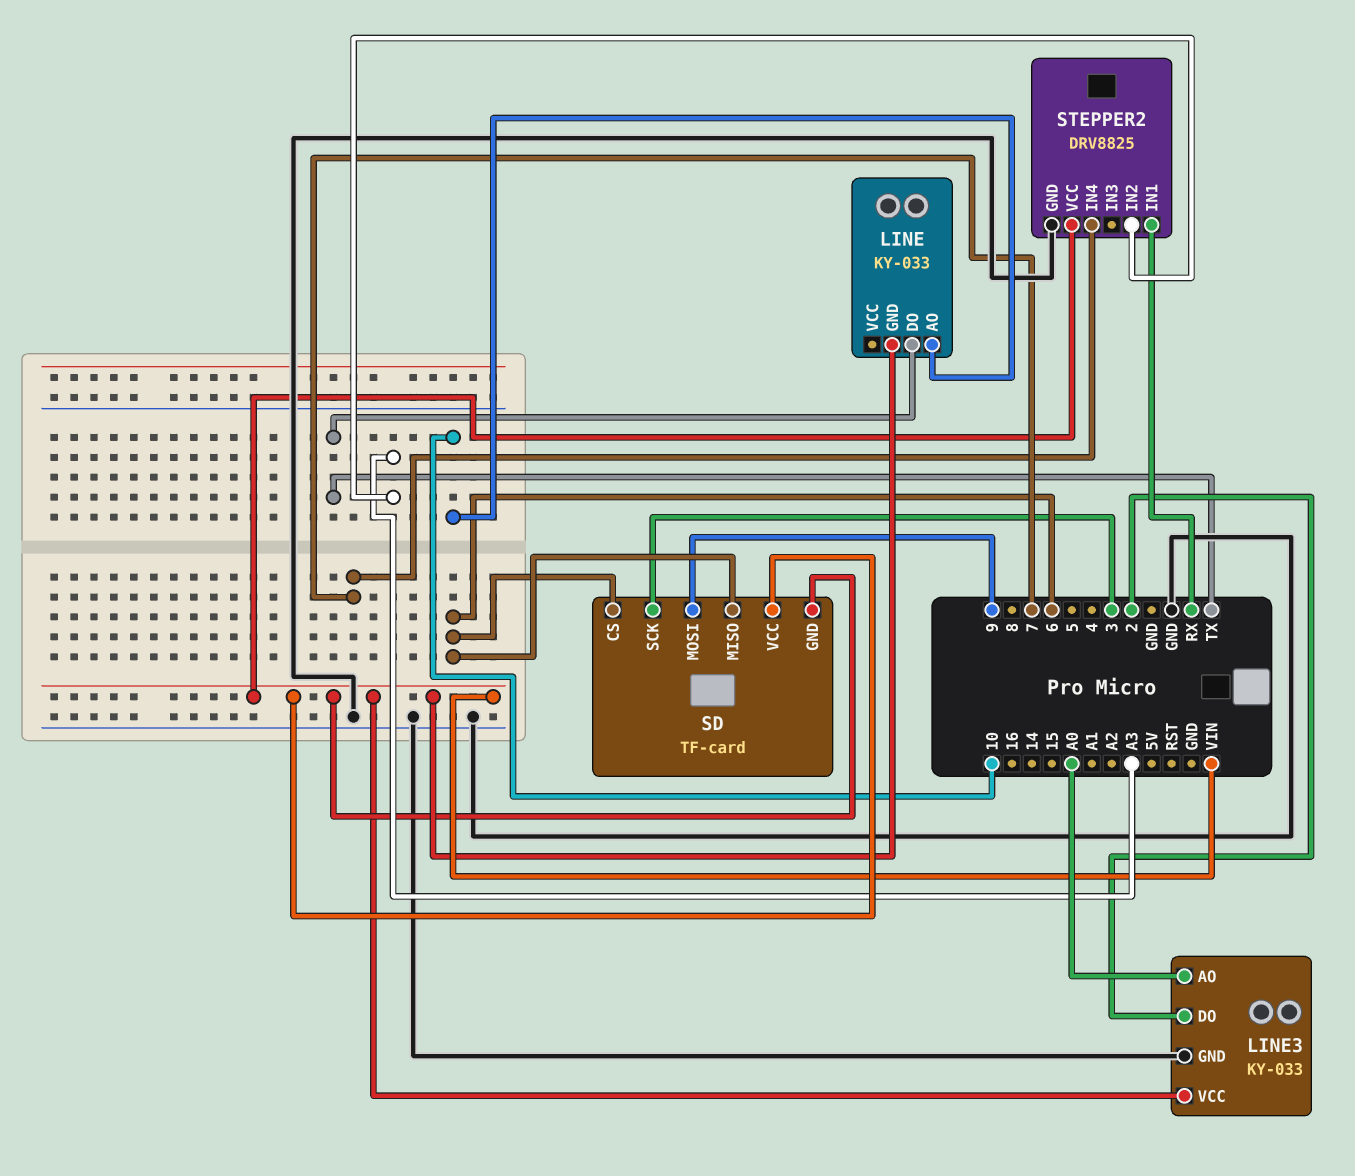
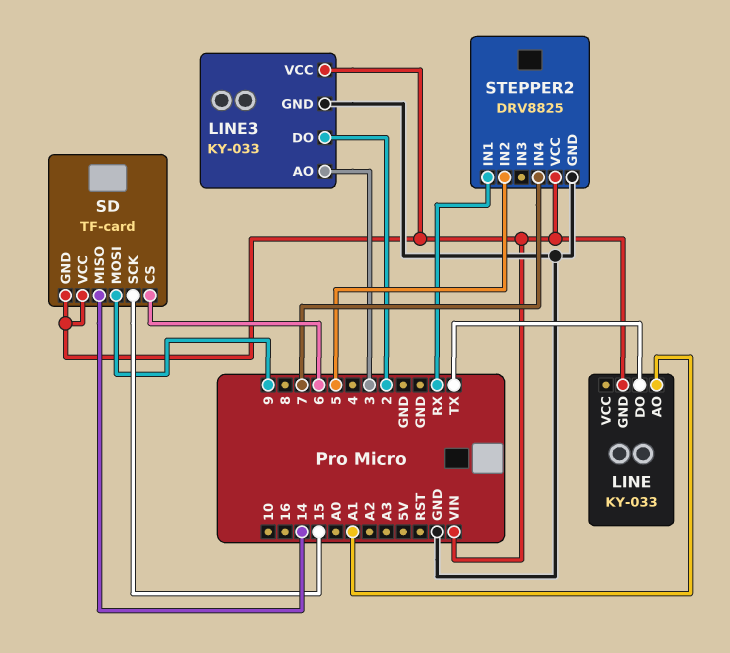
LINE pin AO: 10 -> A1
LINE3 pin AO: A0 -> 3
SD pin MISO: 6 -> 14
SD pin SCK: 3 -> 15
STEPPER2 pin IN2: A3 -> 5

